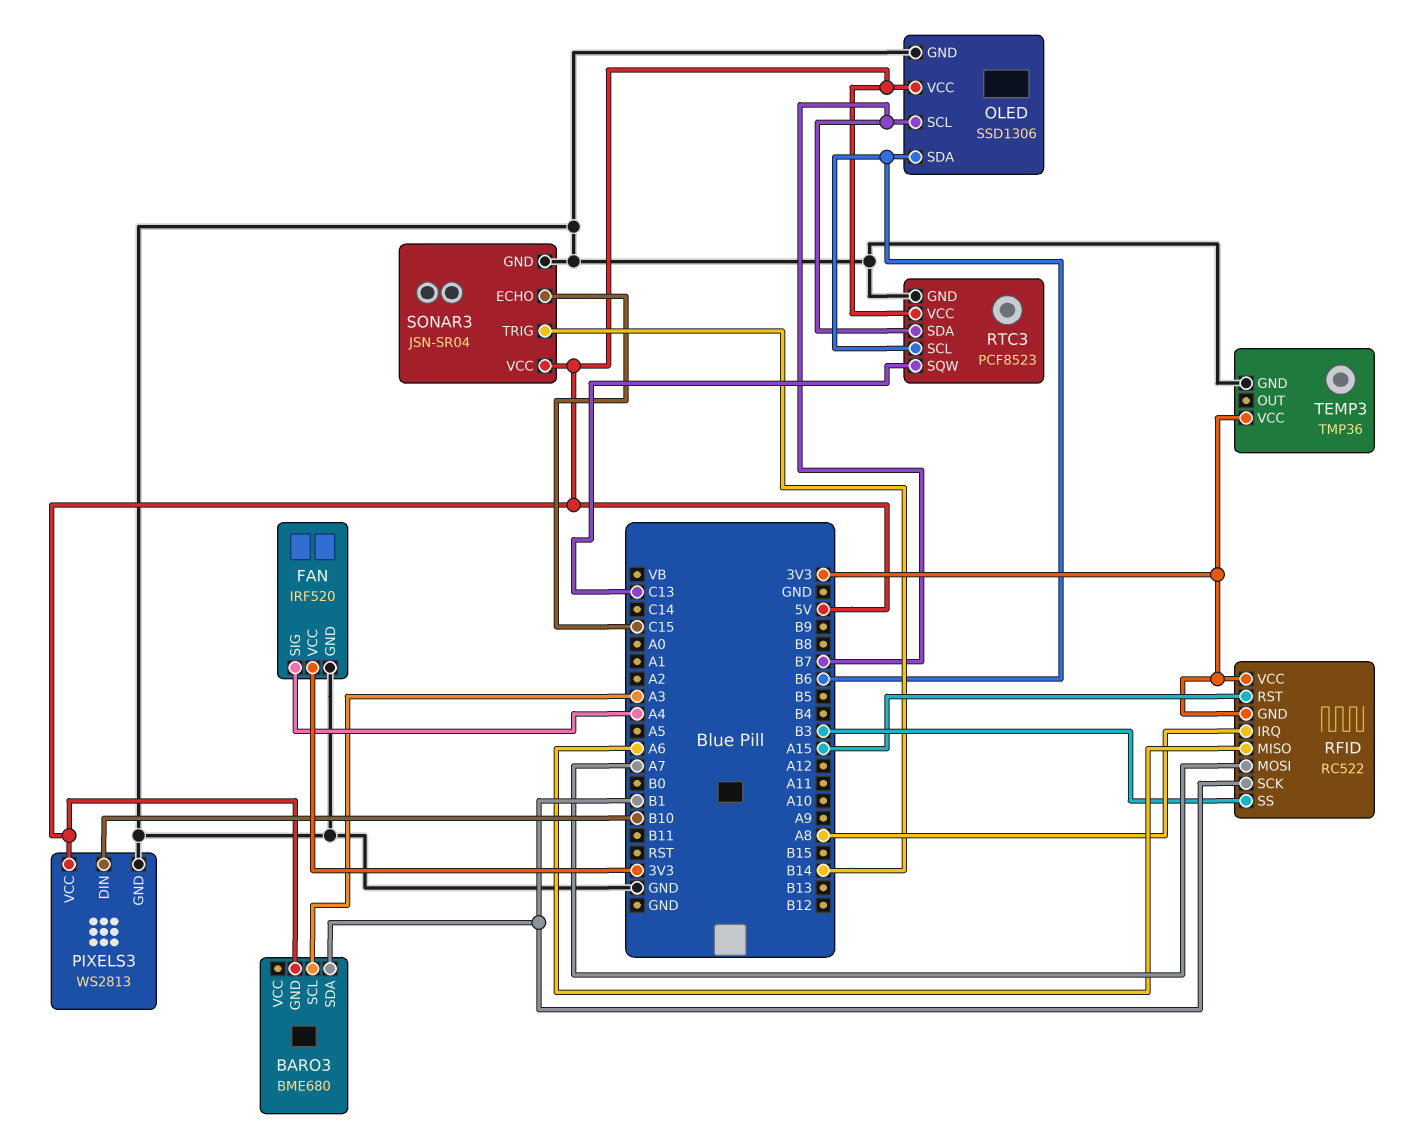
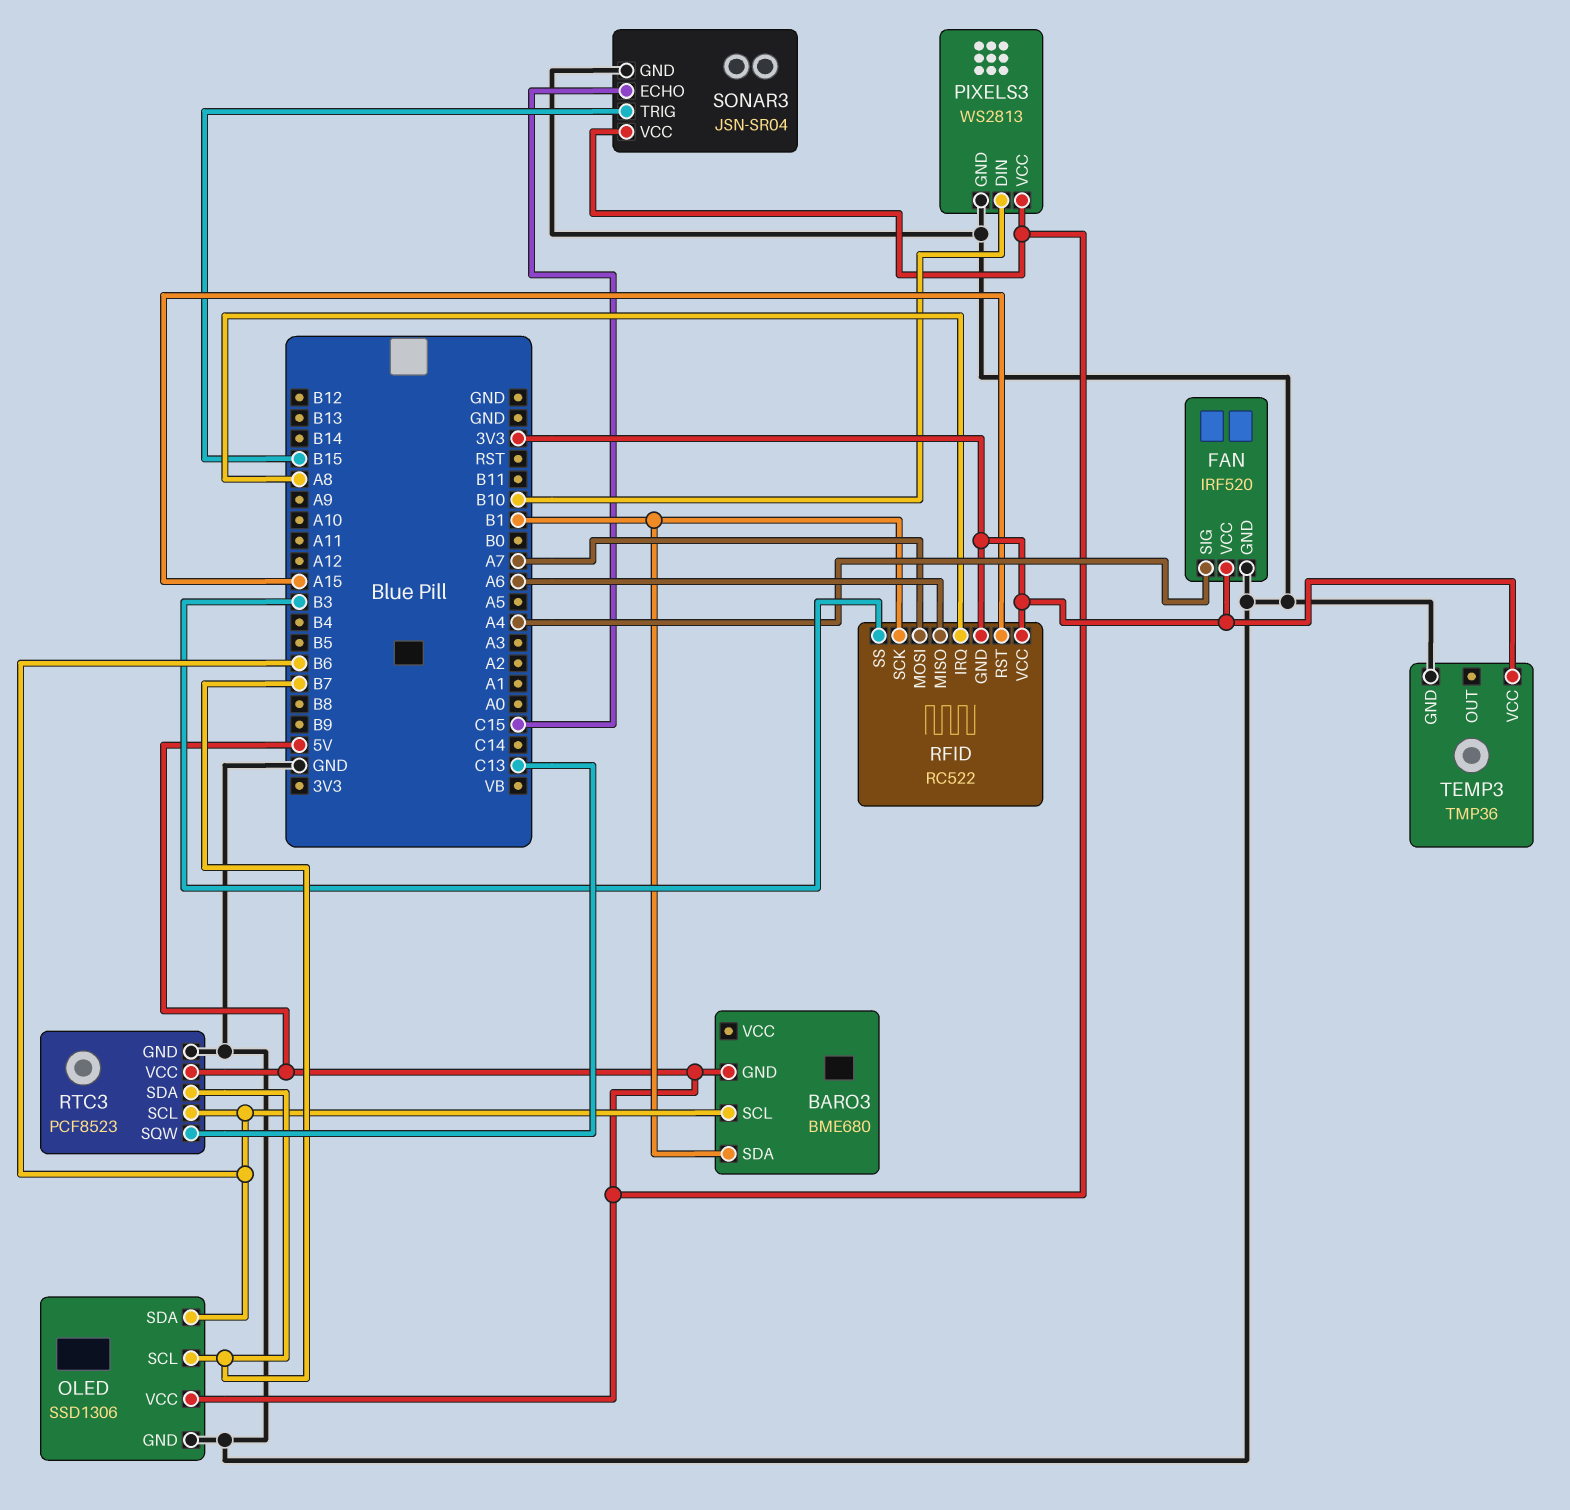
BARO3 pin SCL: A3 -> B6
SONAR3 pin TRIG: B14 -> B15

